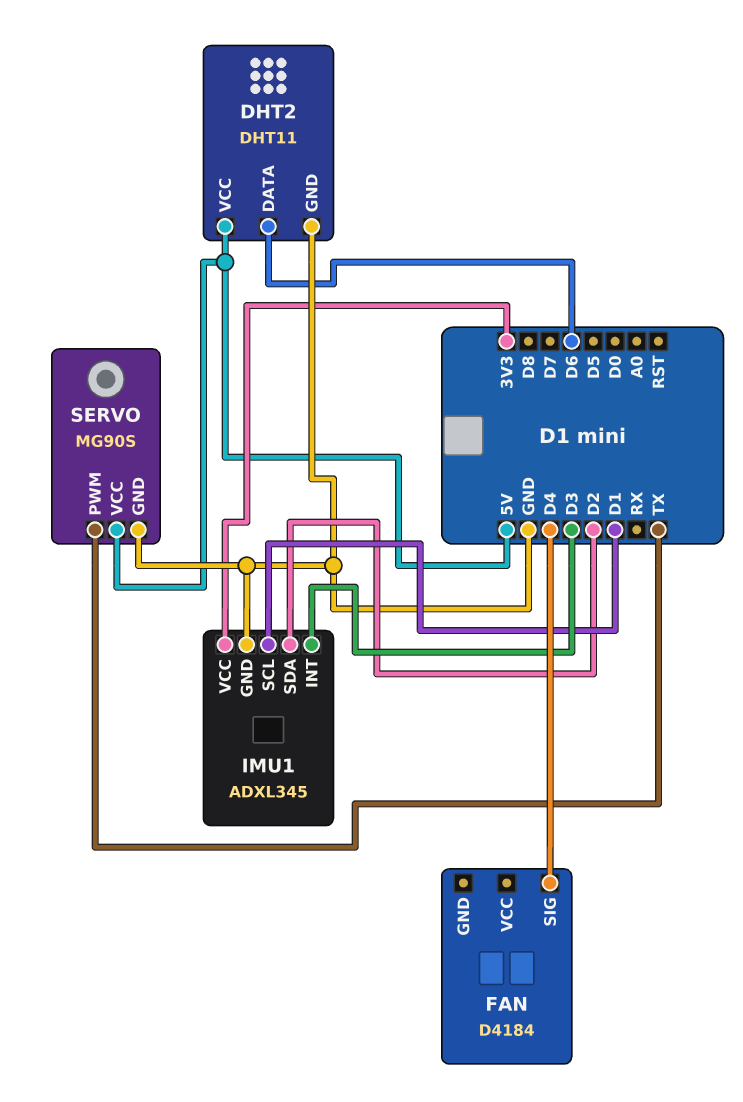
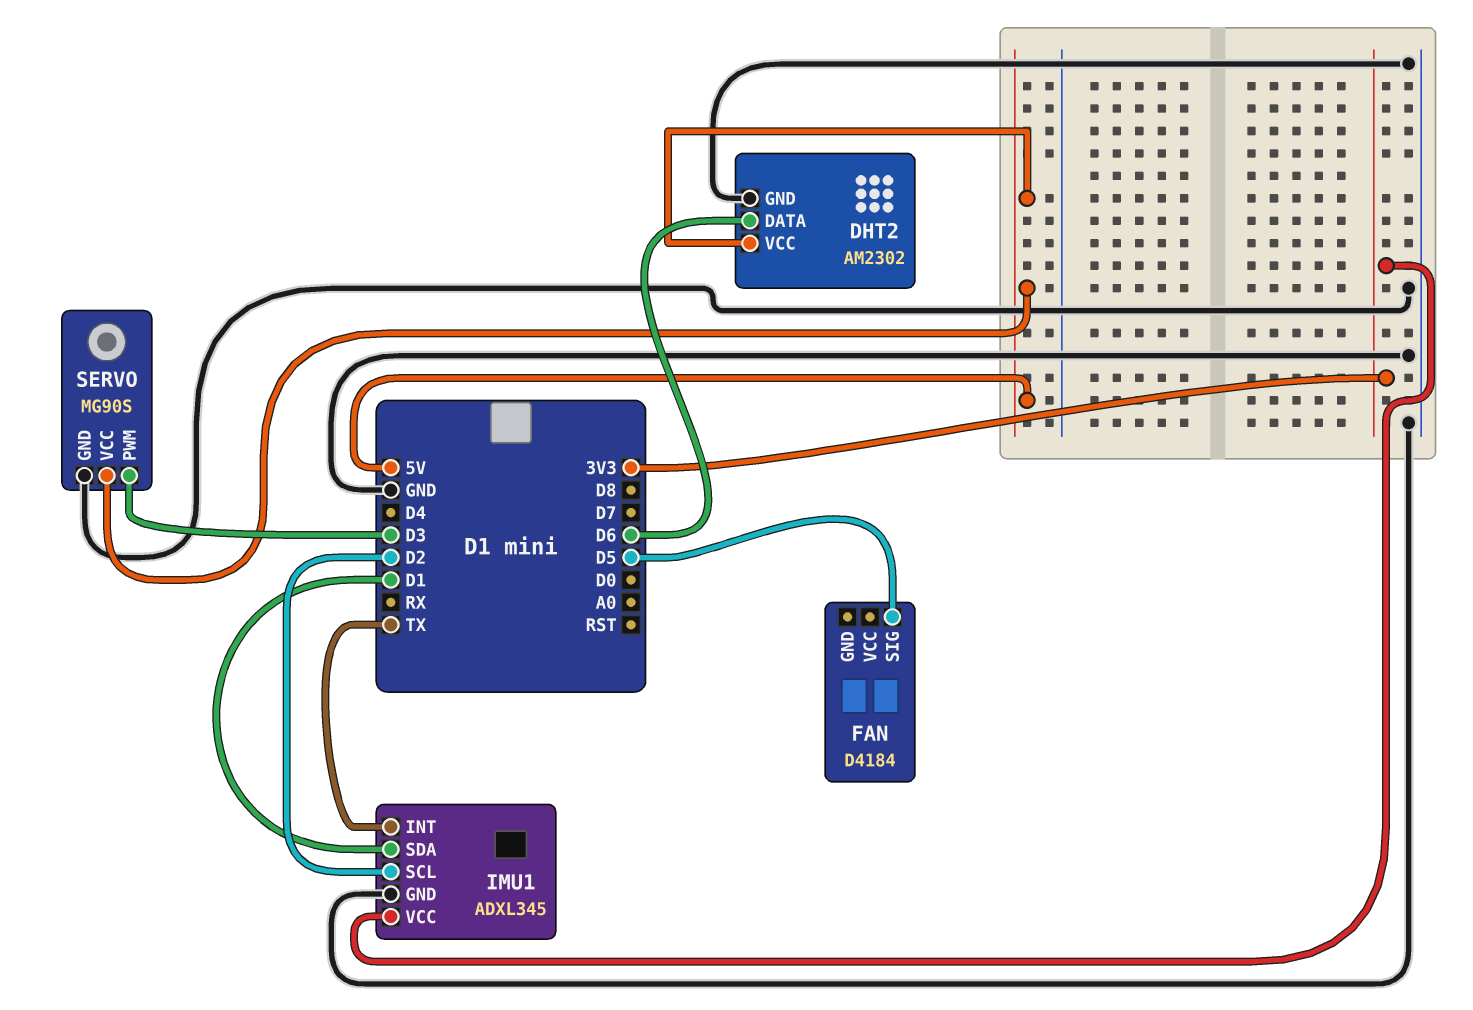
DHT2: DHT11 -> AM2302
FAN pin SIG: D4 -> D5
IMU1 pin INT: D3 -> TX
IMU1 pin SCL: D1 -> D2
IMU1 pin SDA: D2 -> D1
SERVO pin PWM: TX -> D3

